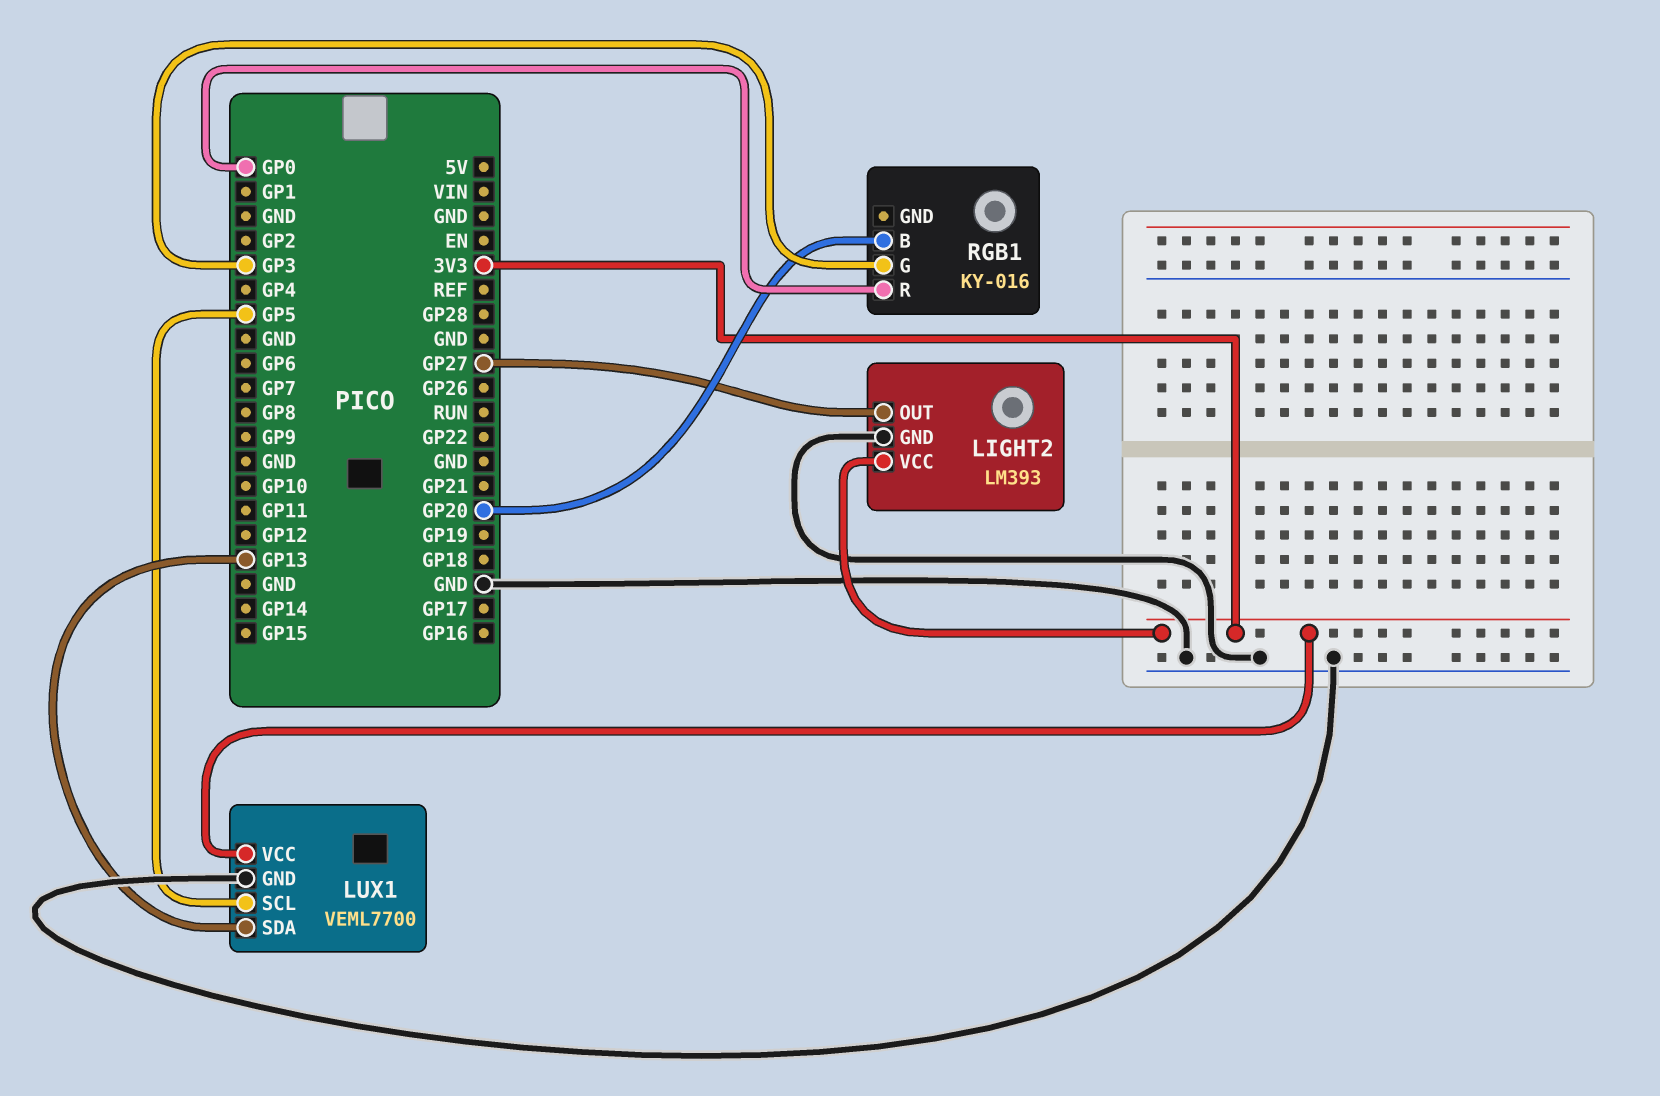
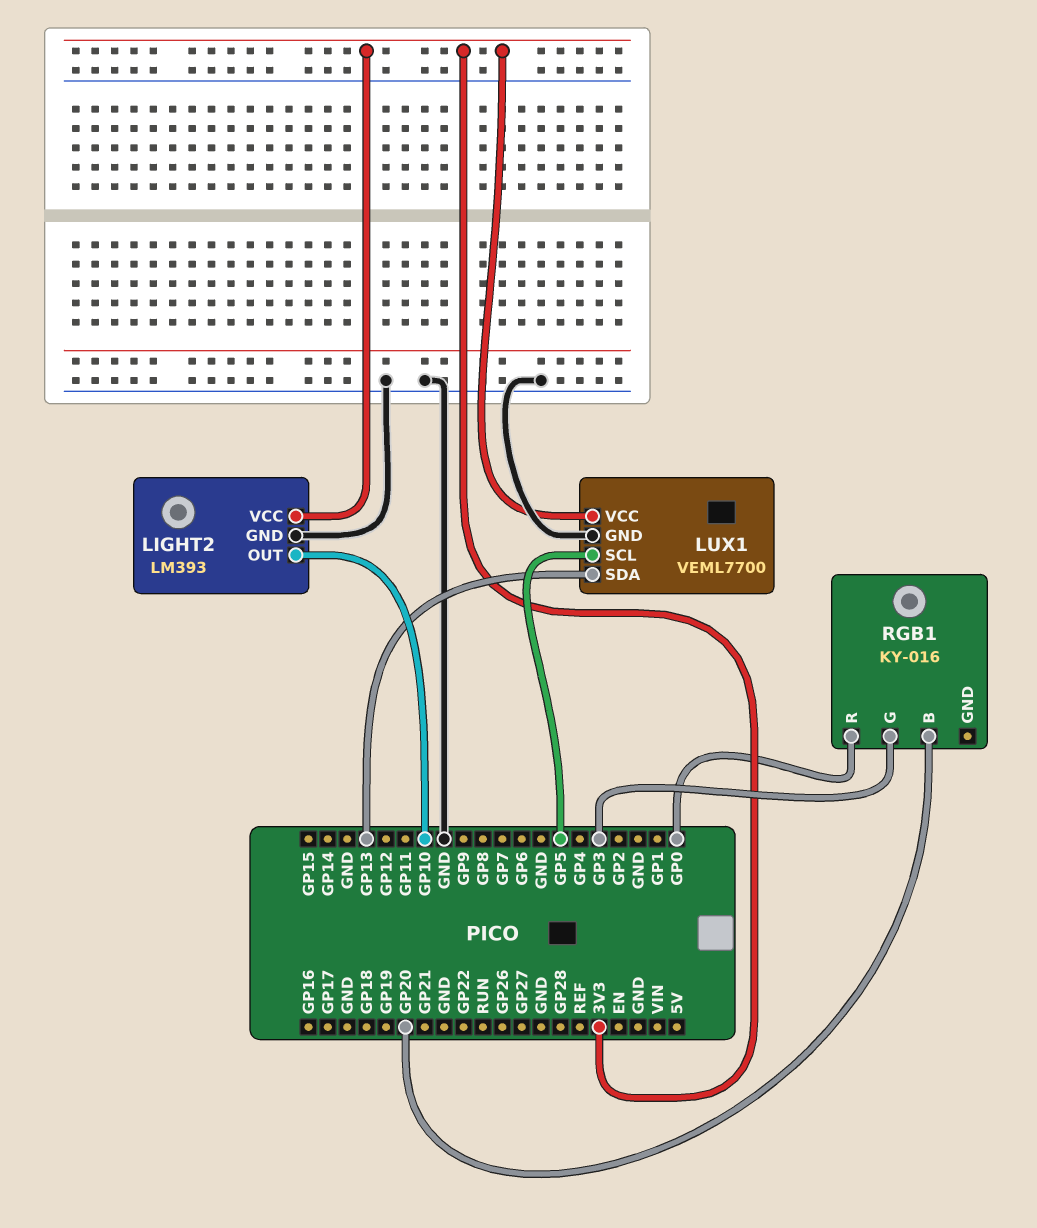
LIGHT2 pin OUT: GP27 -> GP10

